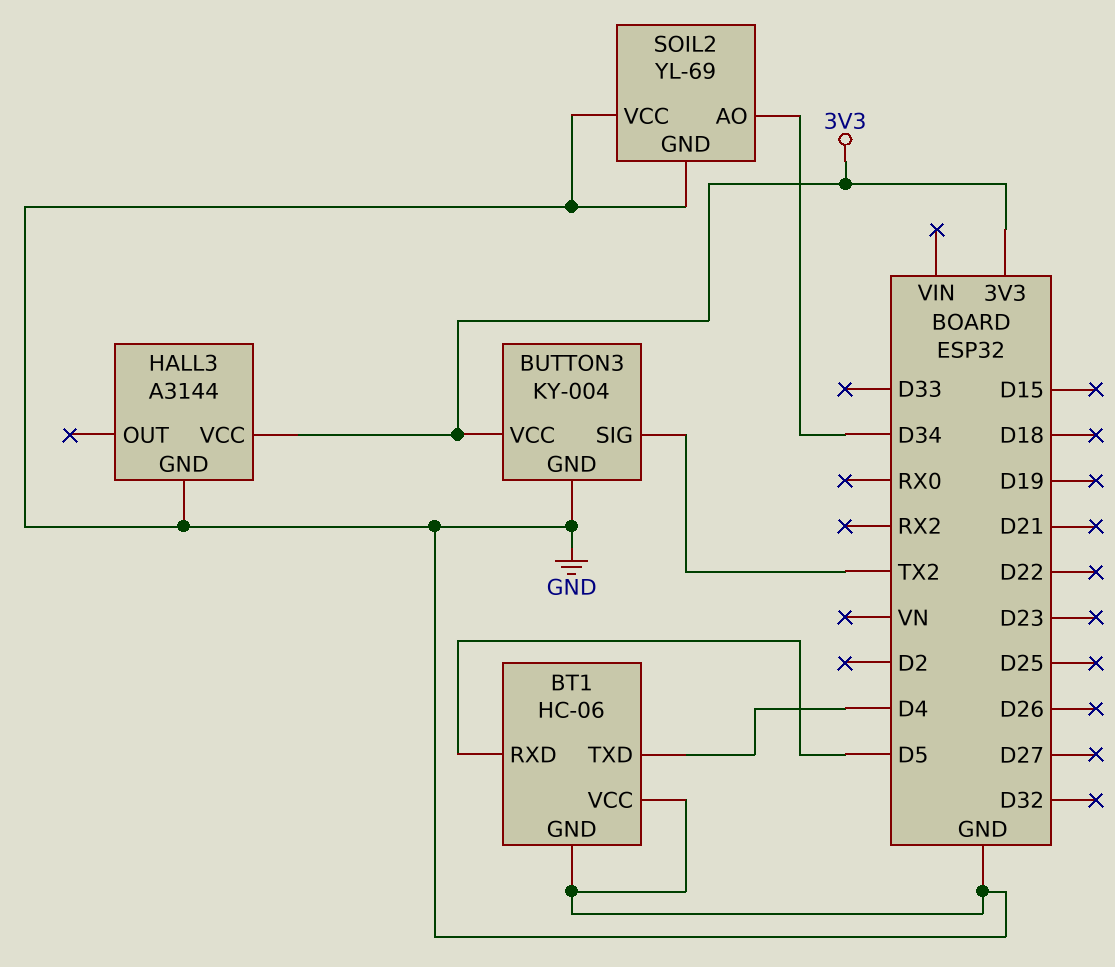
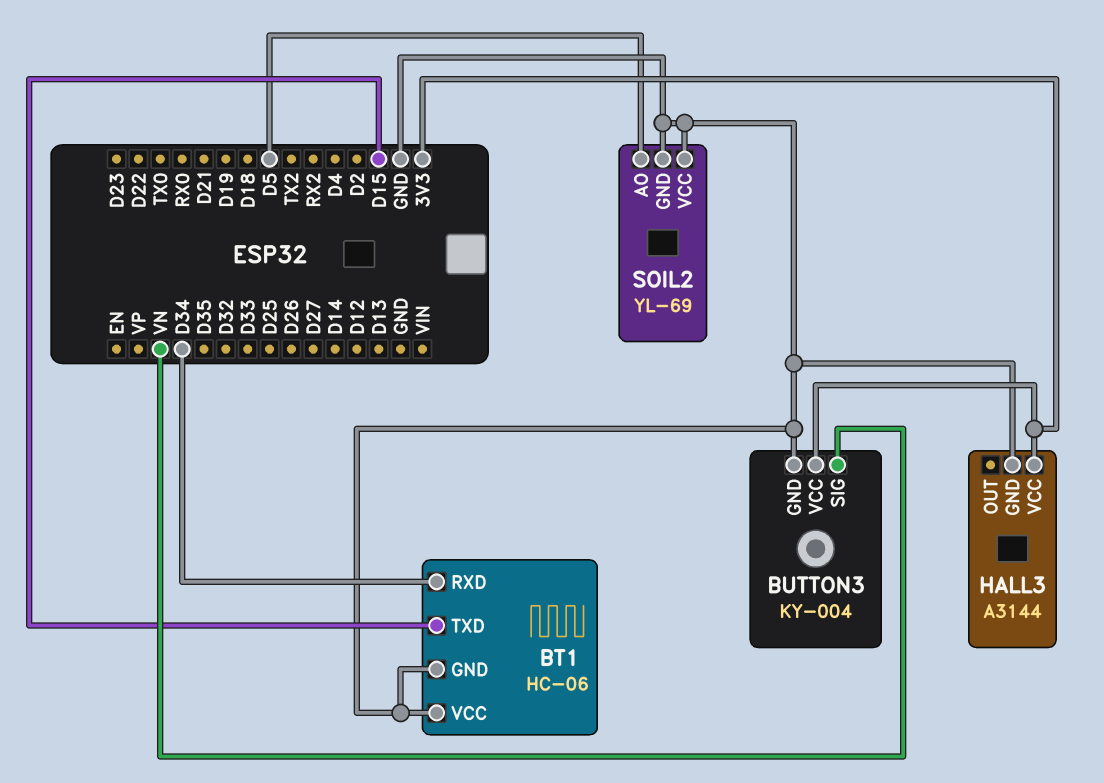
BT1 pin RXD: D5 -> D34
BT1 pin TXD: D4 -> D15
BUTTON3 pin SIG: TX2 -> VN
SOIL2 pin AO: D34 -> D5

